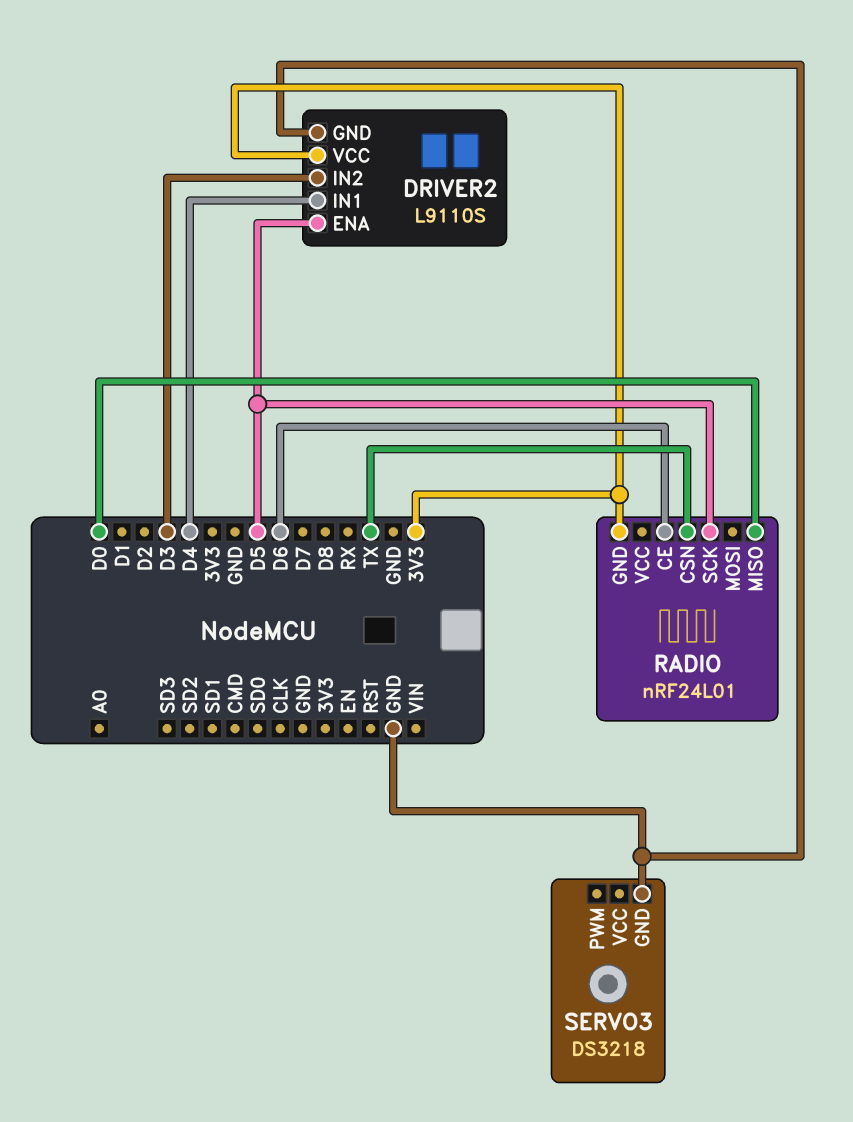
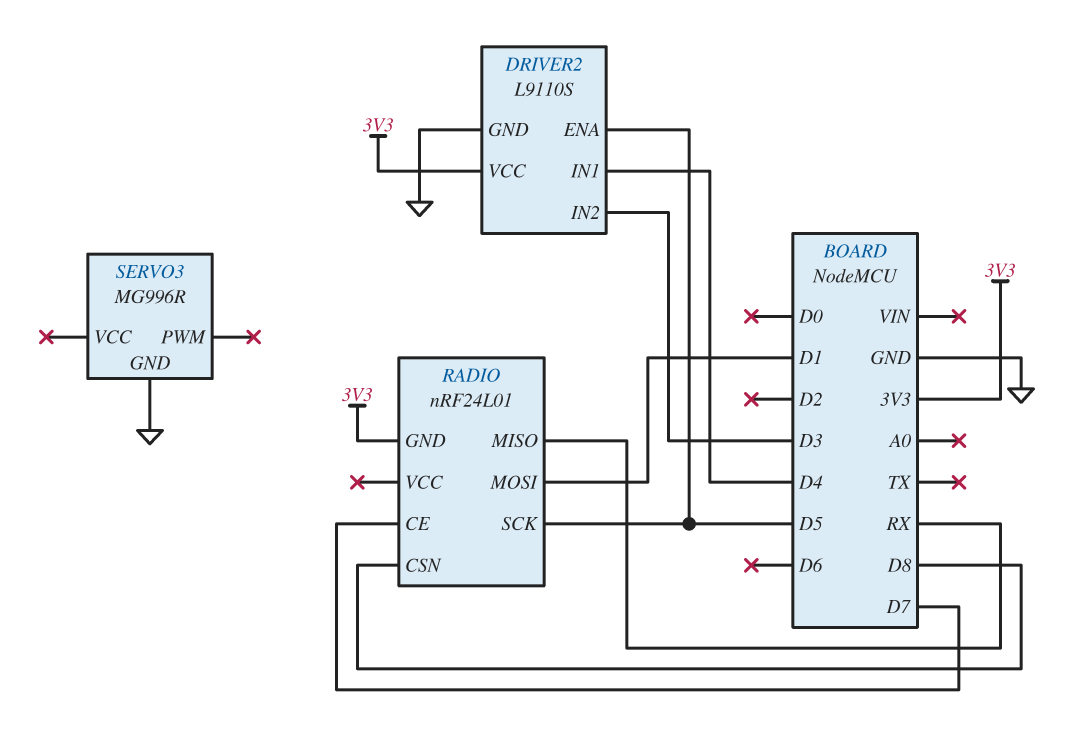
RADIO pin CE: D6 -> D7
RADIO pin CSN: TX -> D8
RADIO pin MISO: D0 -> RX
RADIO pin MOSI: none -> D1
SERVO3: DS3218 -> MG996R

